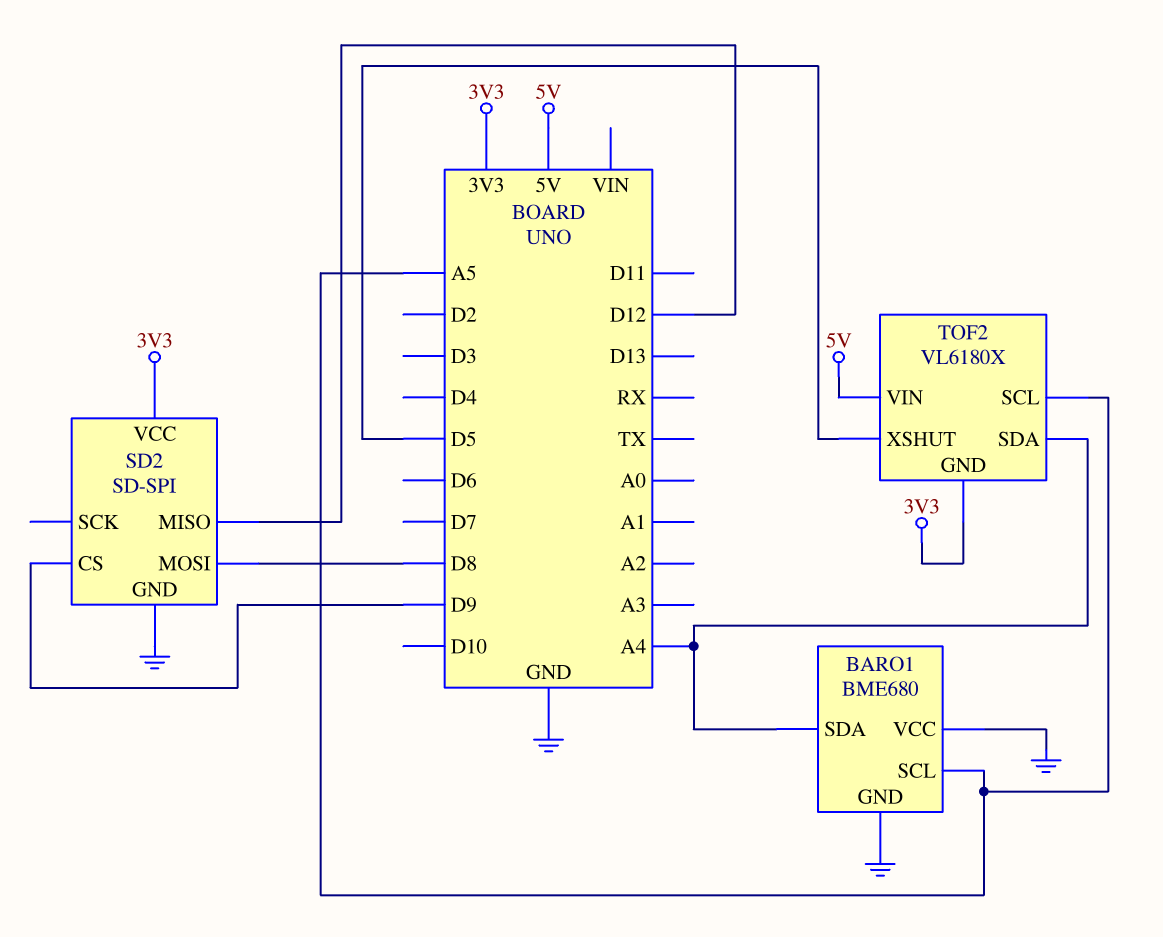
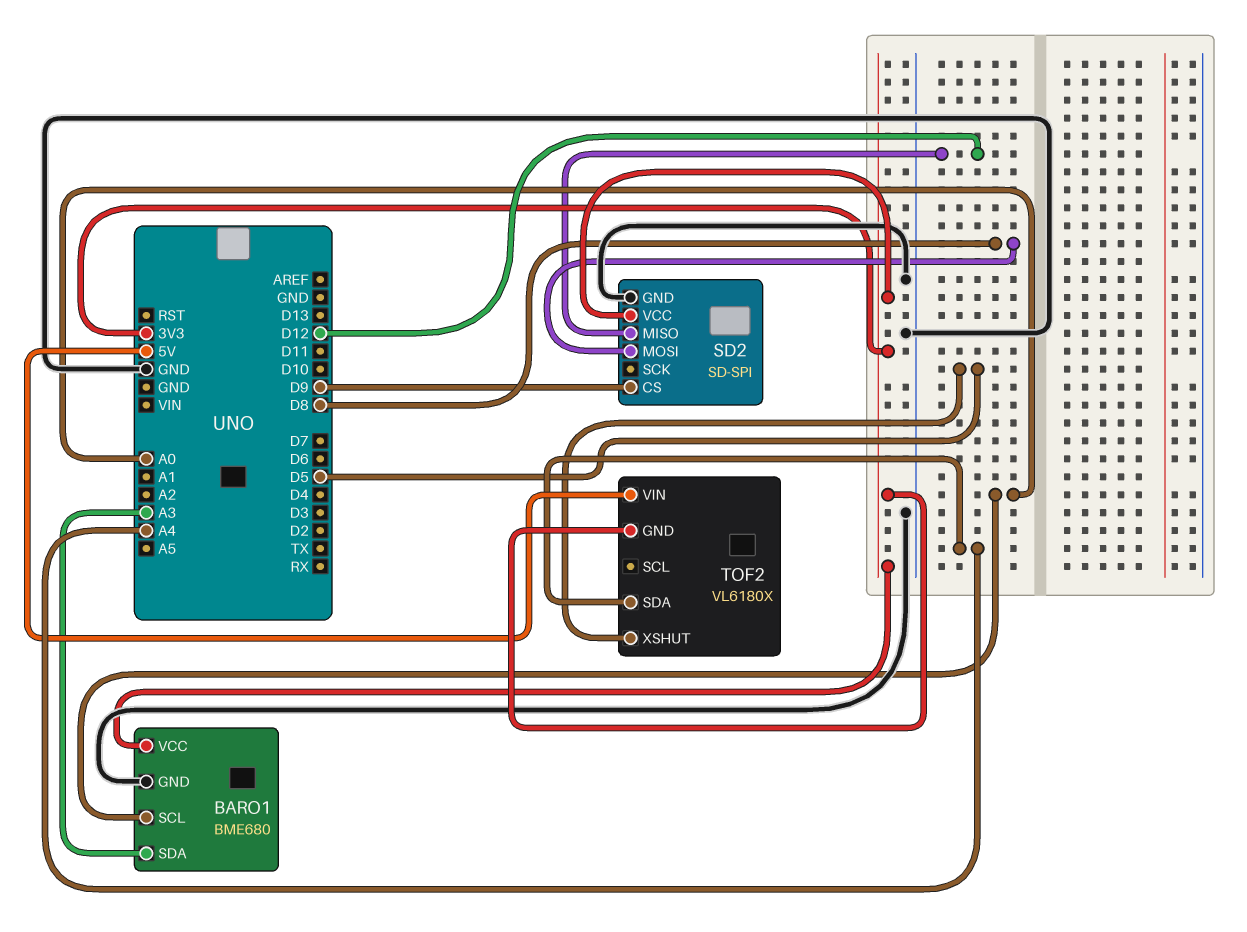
BARO1 pin SCL: A5 -> A0
BARO1 pin SDA: A4 -> A3
BARO1 pin VCC: GND -> 3V3
TOF2 pin SCL: A5 -> none

